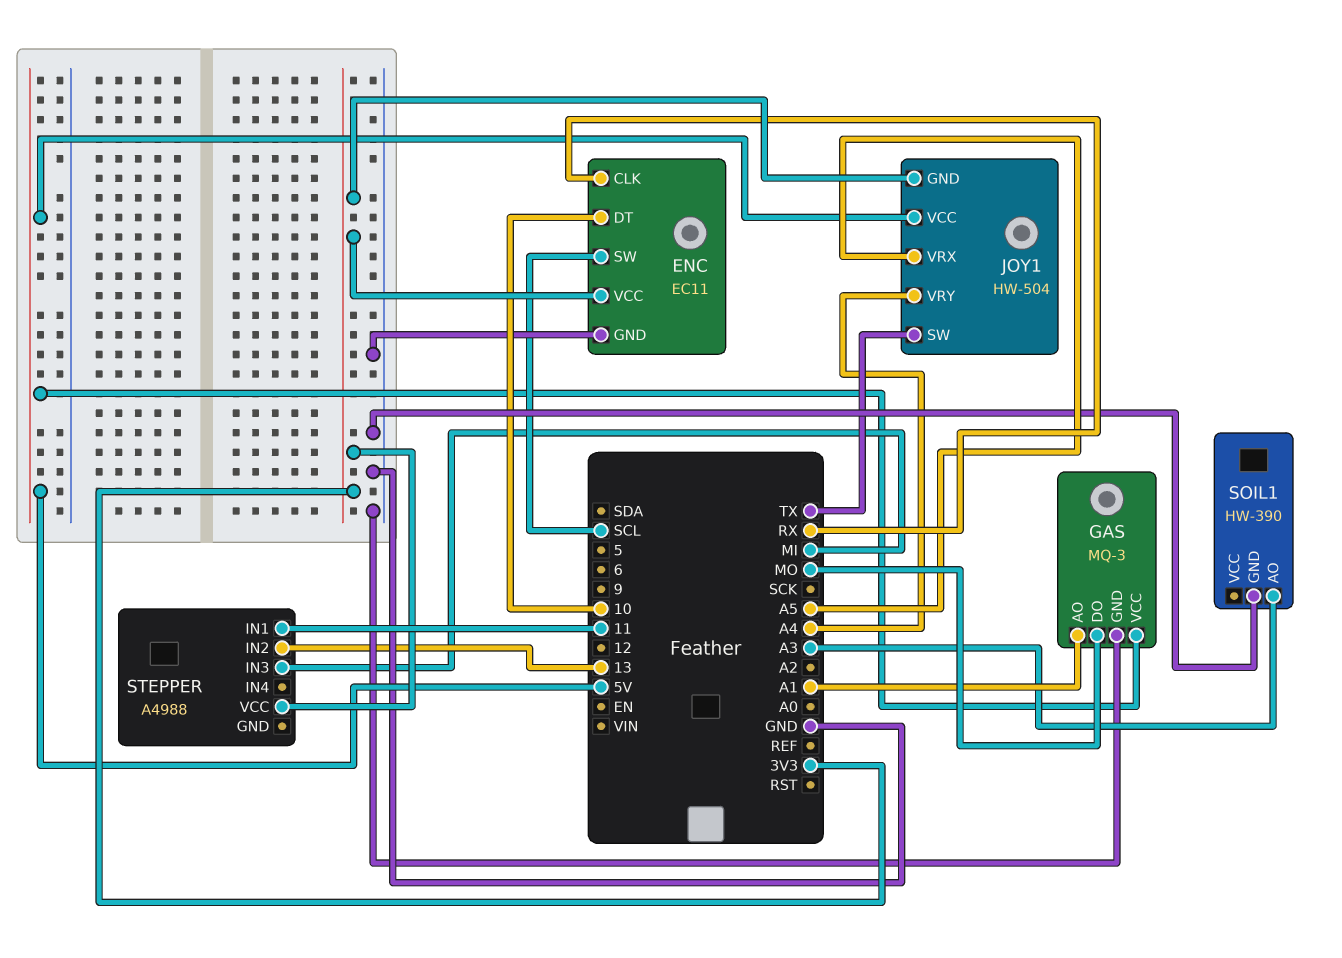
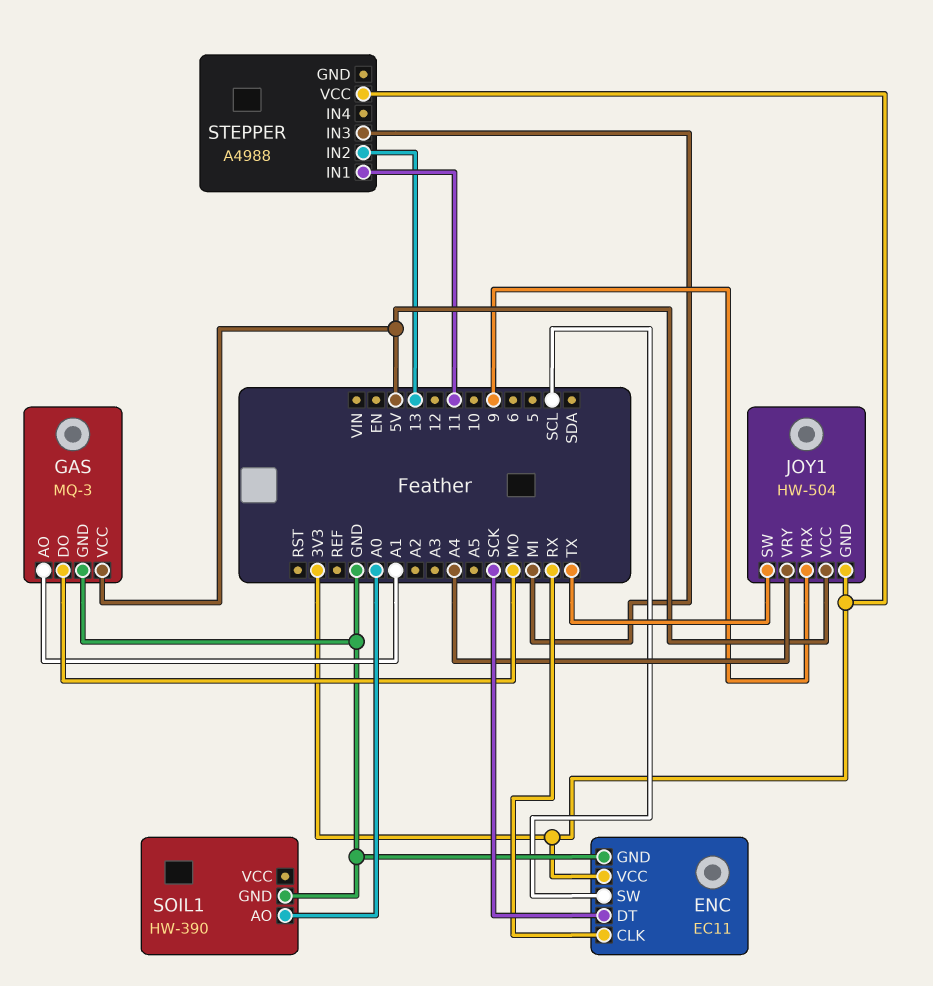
ENC pin DT: 10 -> SCK
JOY1 pin VRX: A5 -> 9
SOIL1 pin AO: A3 -> A0

